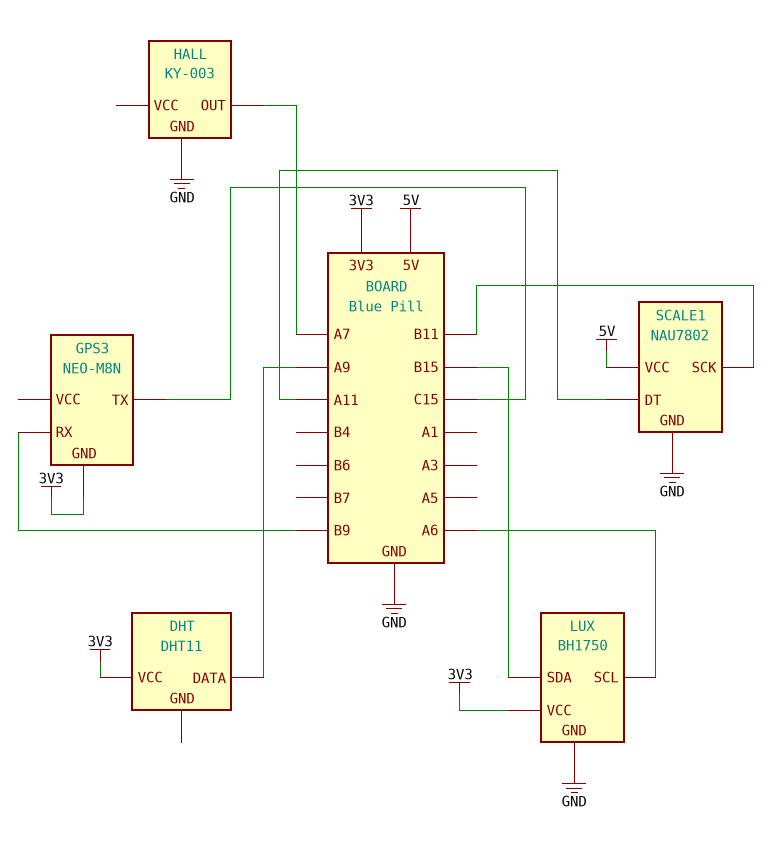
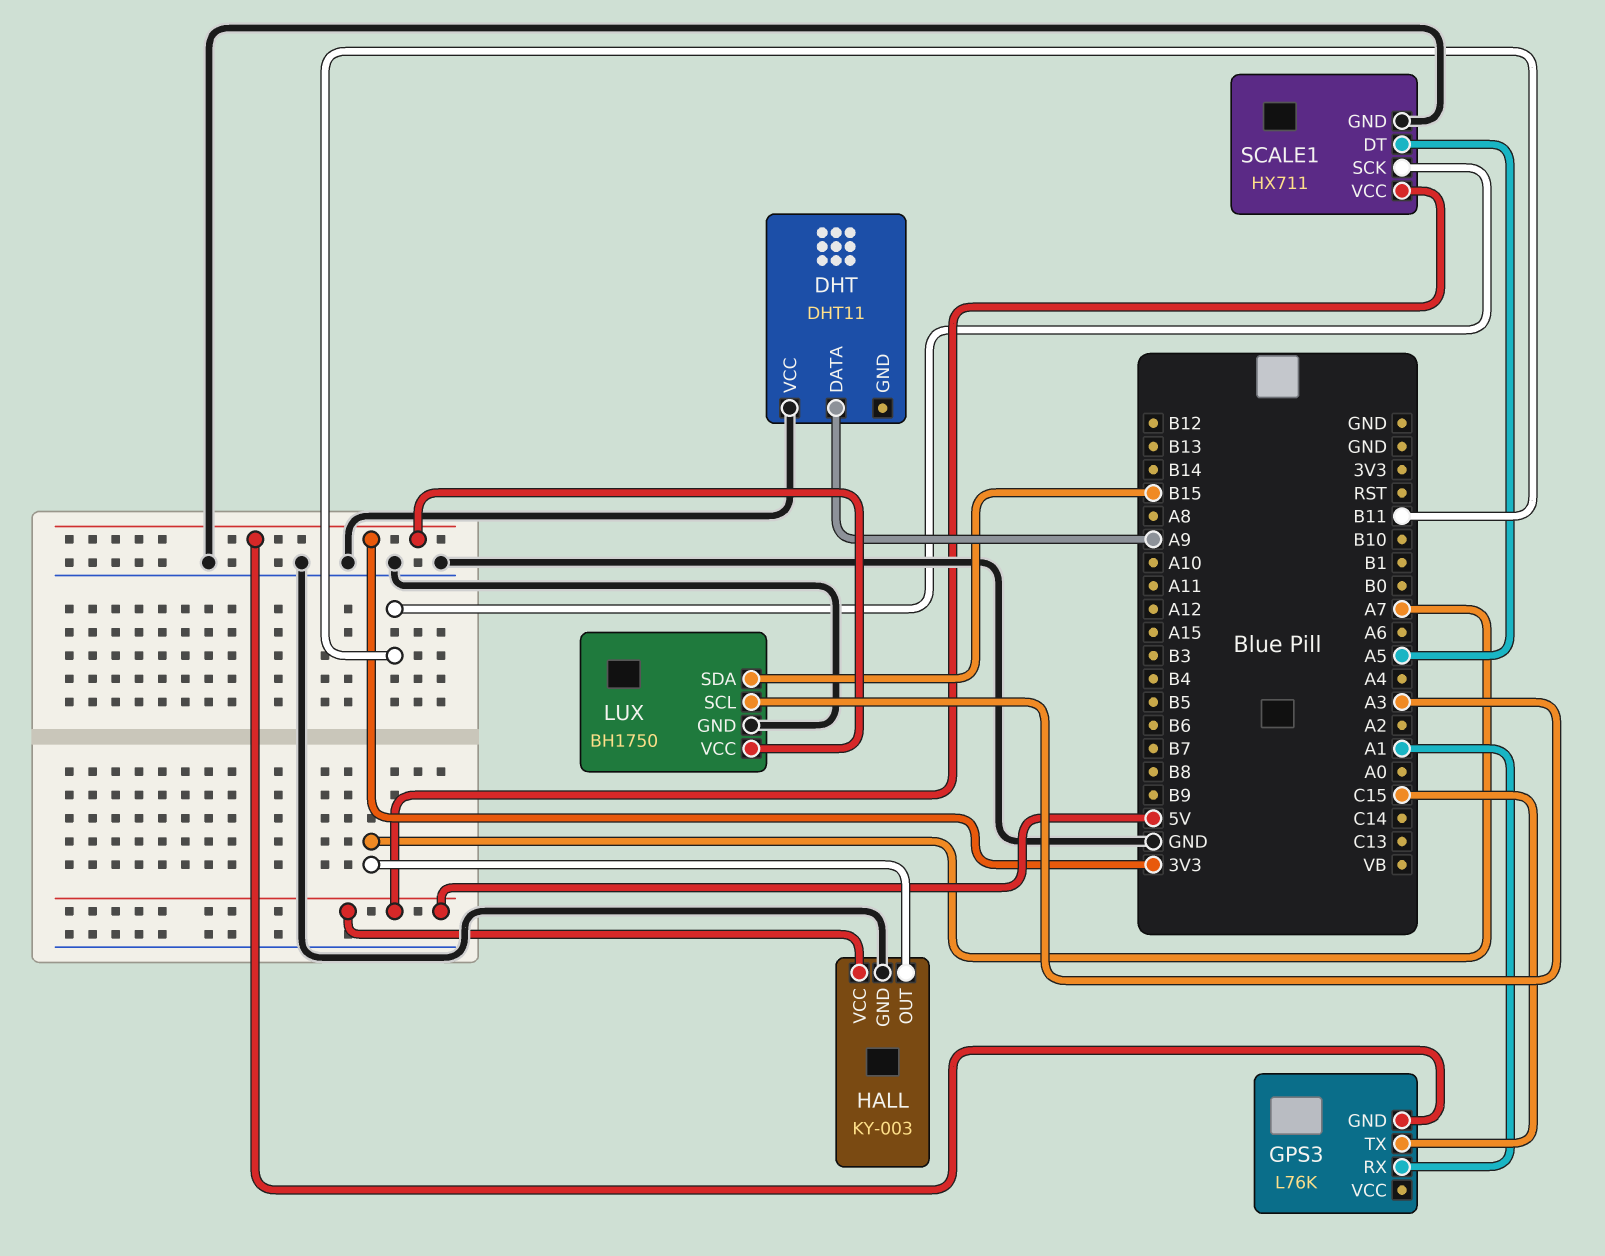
DHT pin VCC: 3V3 -> GND
GPS3: NEO-M8N -> L76K
GPS3 pin RX: B9 -> A1
HALL pin VCC: none -> 5V
LUX pin SCL: A6 -> A3
SCALE1: NAU7802 -> HX711
SCALE1 pin DT: A11 -> A5

